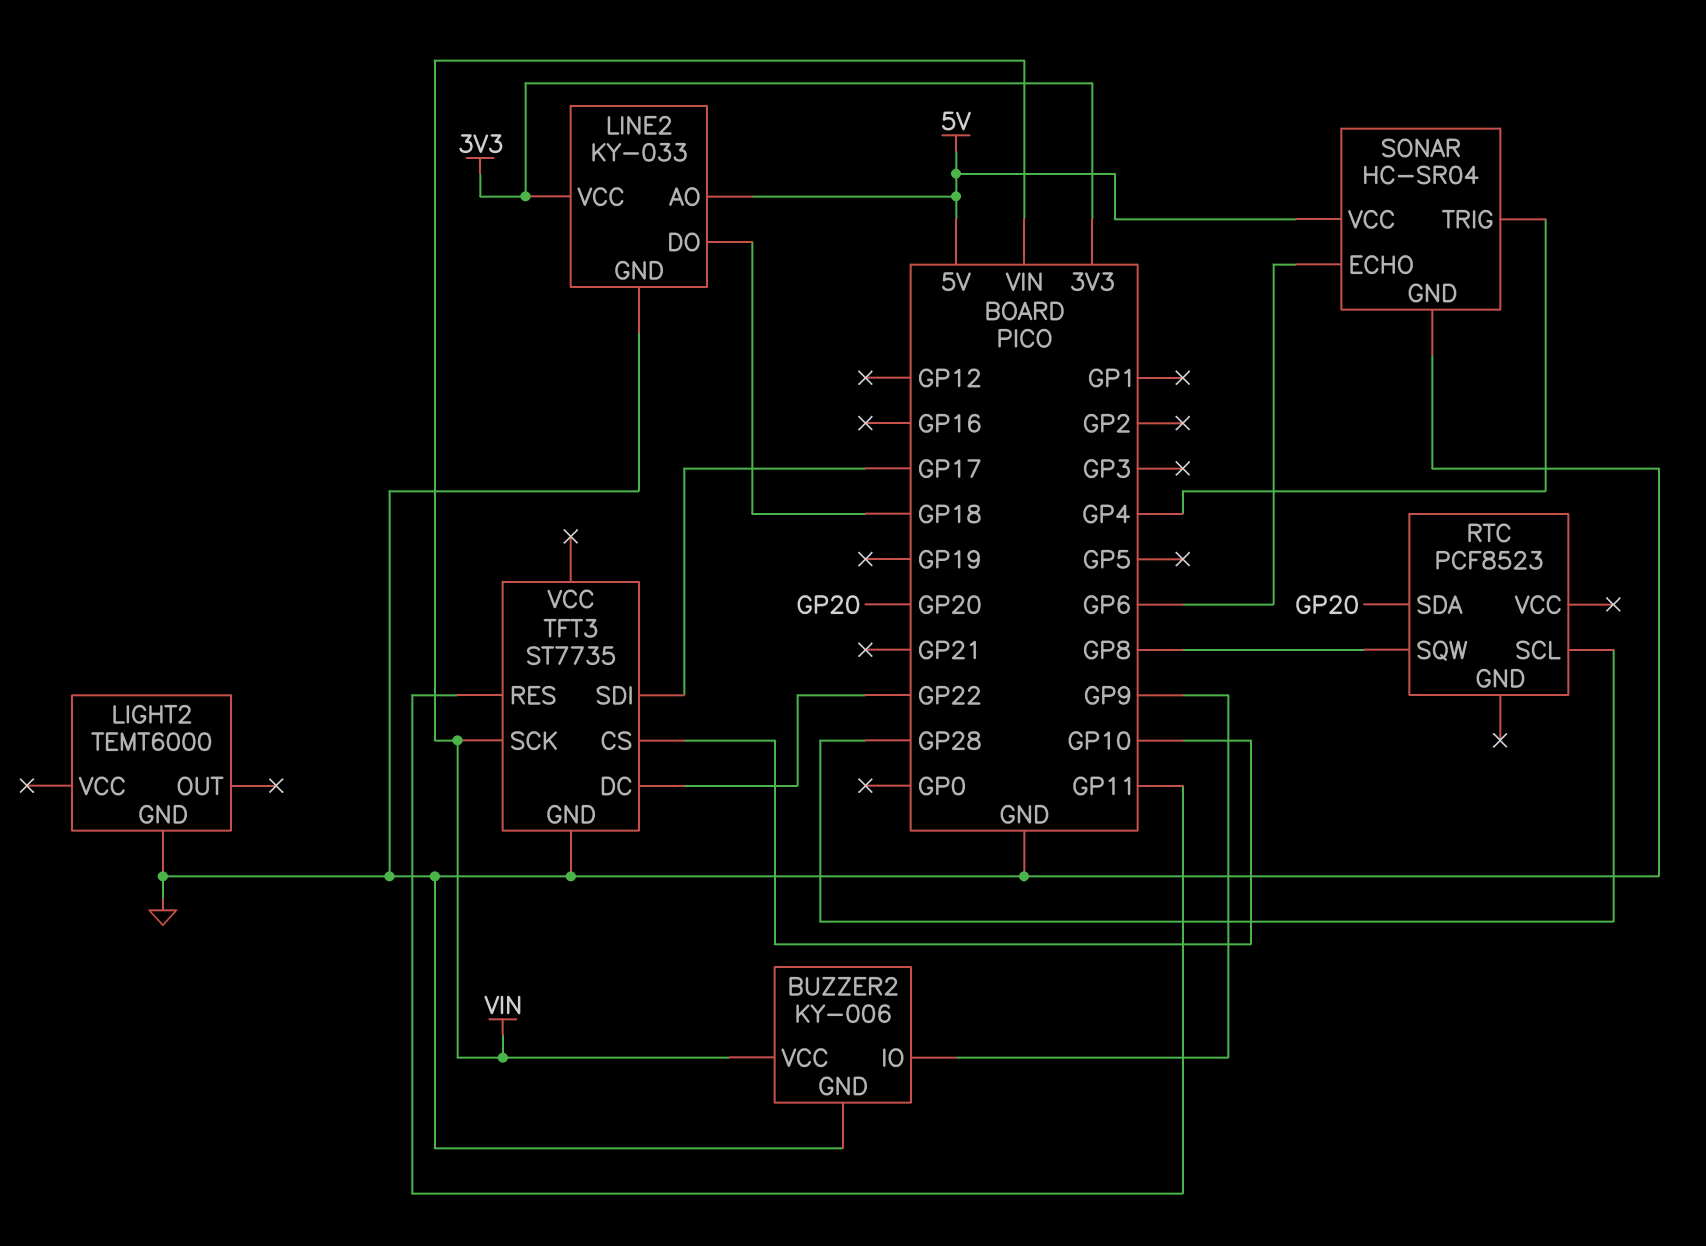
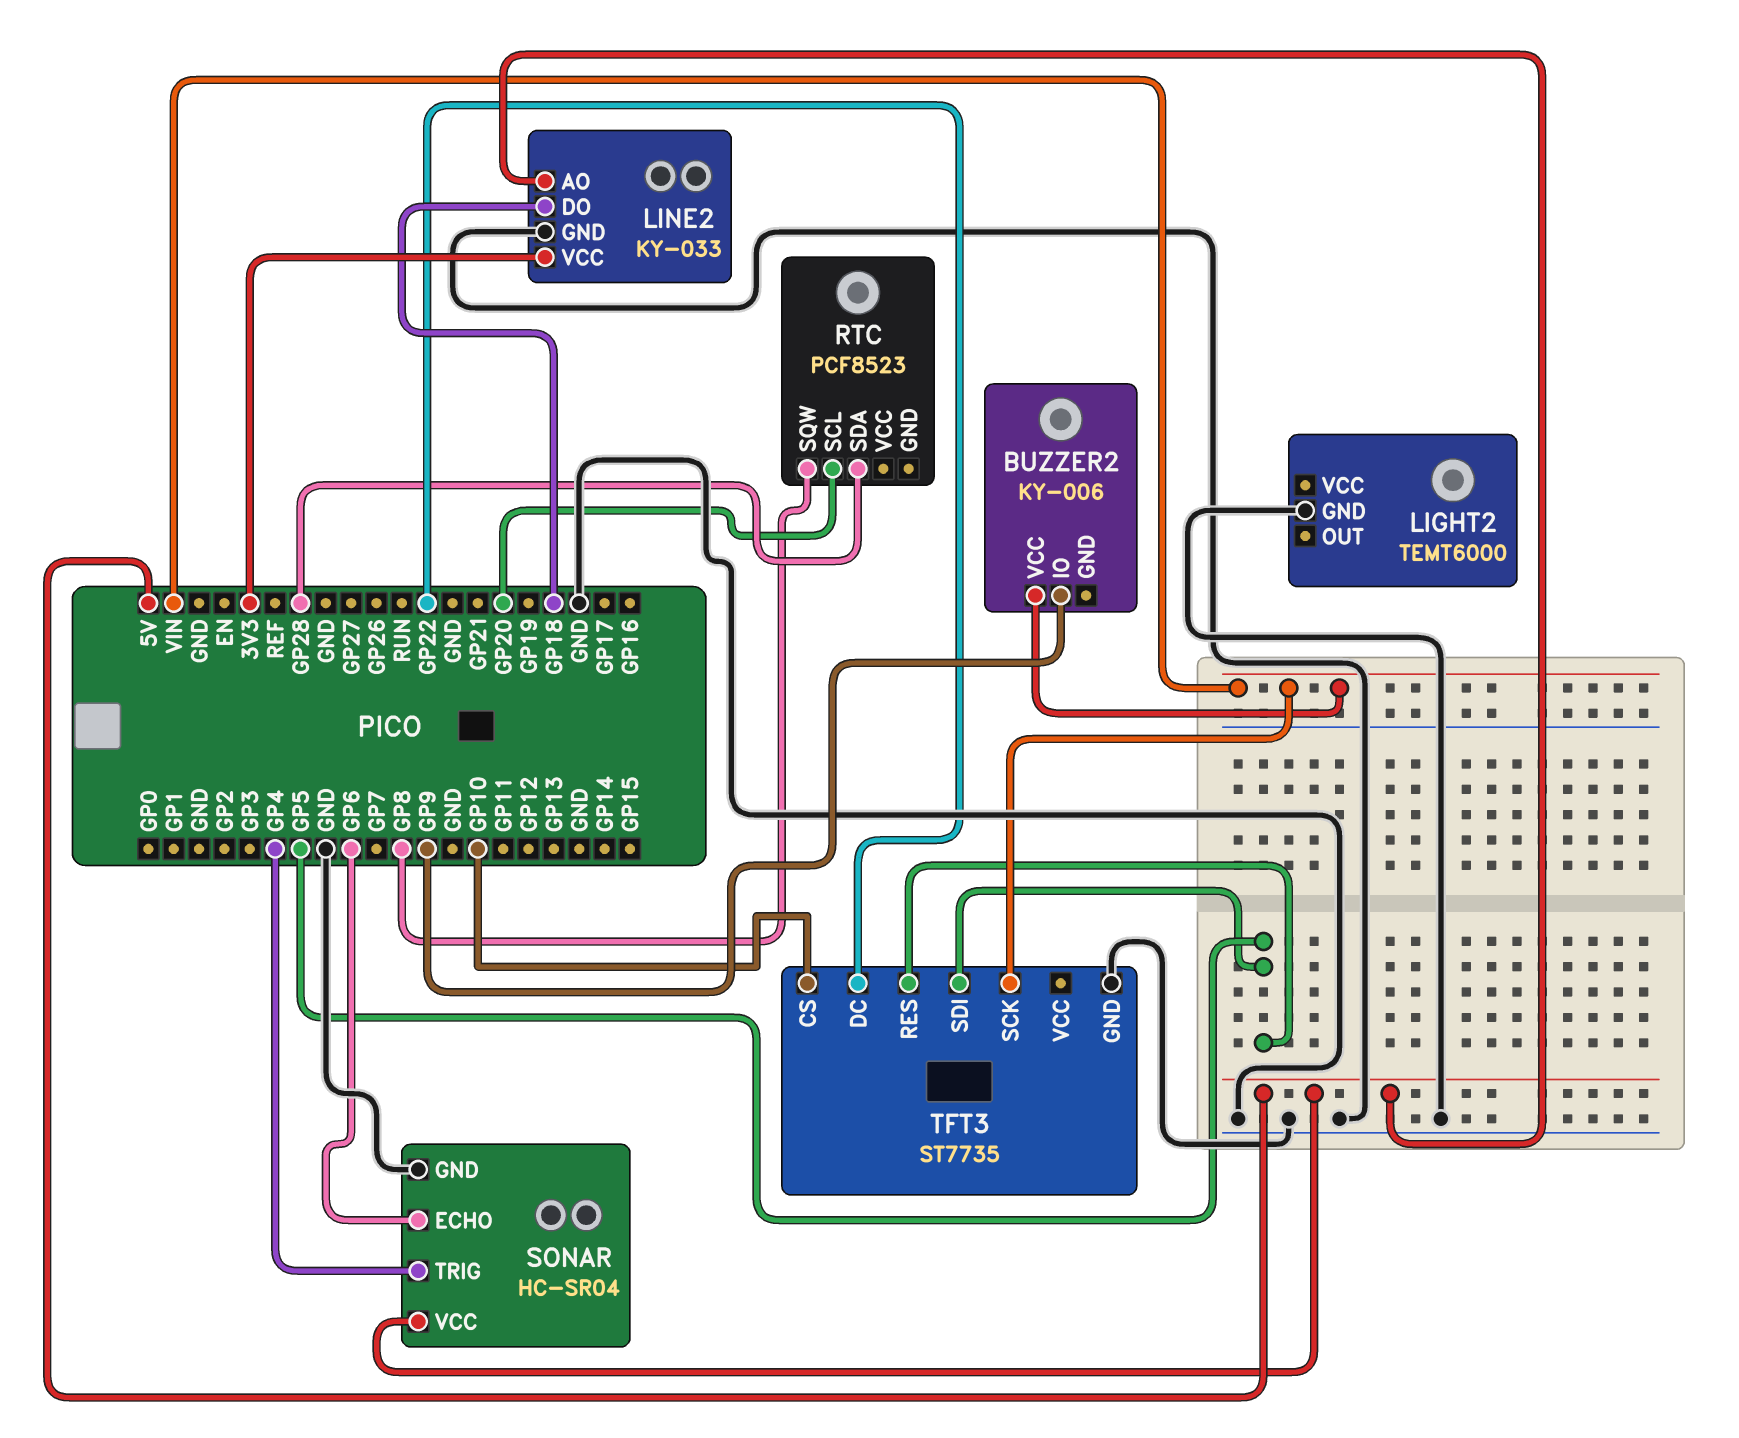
BUZZER2 pin GND: GND -> none
RTC pin SCL: GP28 -> GP20
RTC pin SDA: GP20 -> GP28
TFT3 pin RES: GP11 -> GP5
TFT3 pin SDI: GP17 -> GP5

